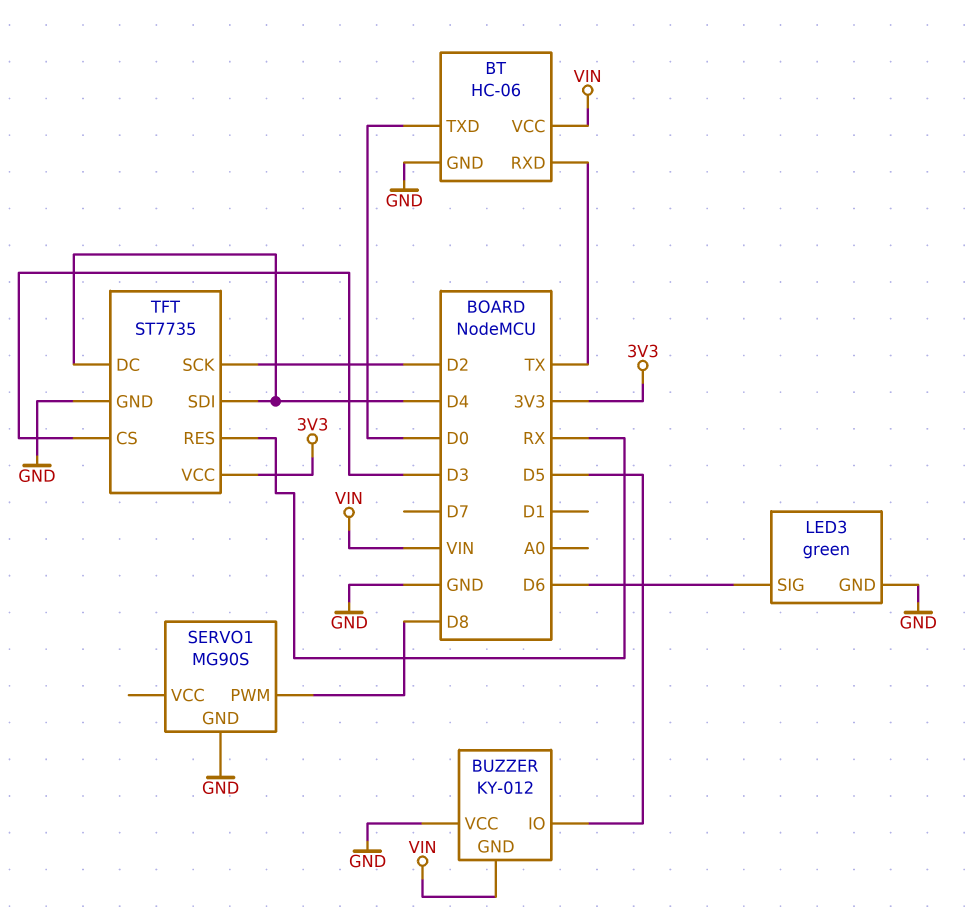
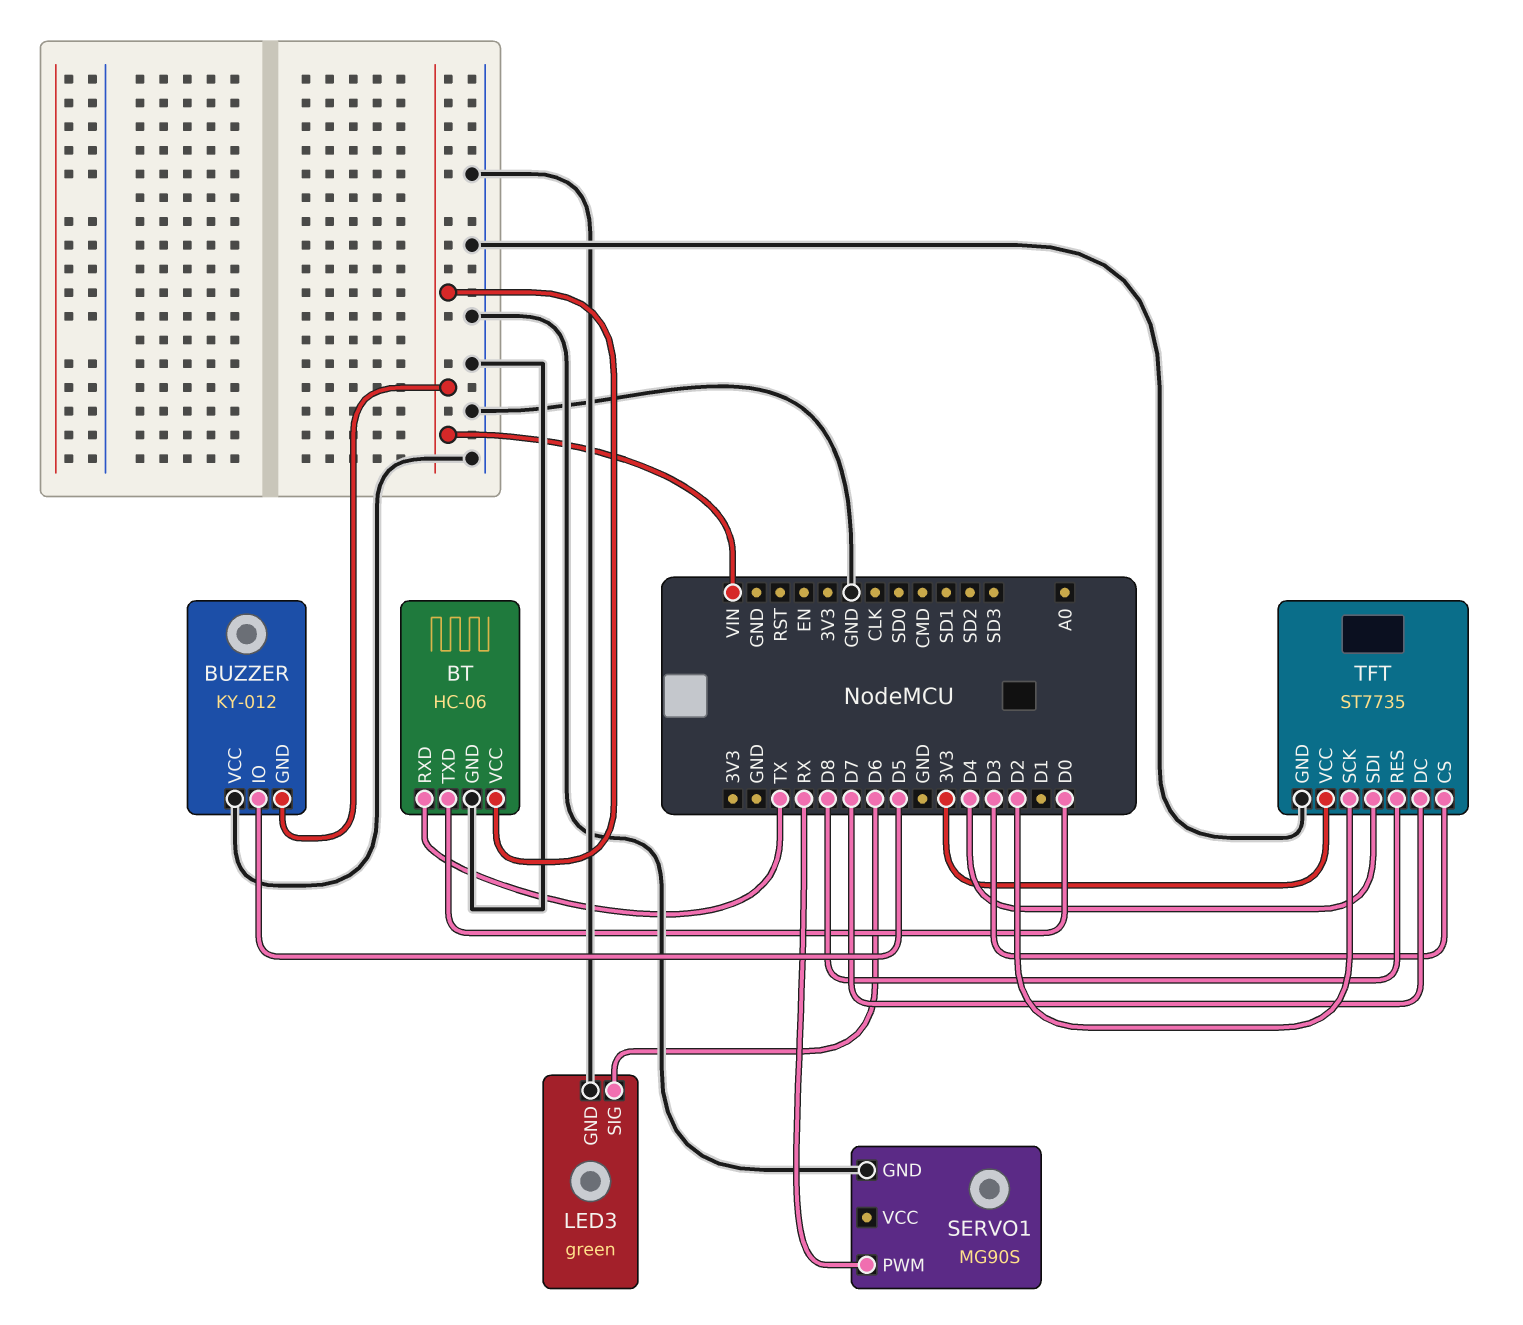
SERVO1 pin PWM: D8 -> RX
TFT pin DC: D4 -> D7
TFT pin RES: RX -> D8

